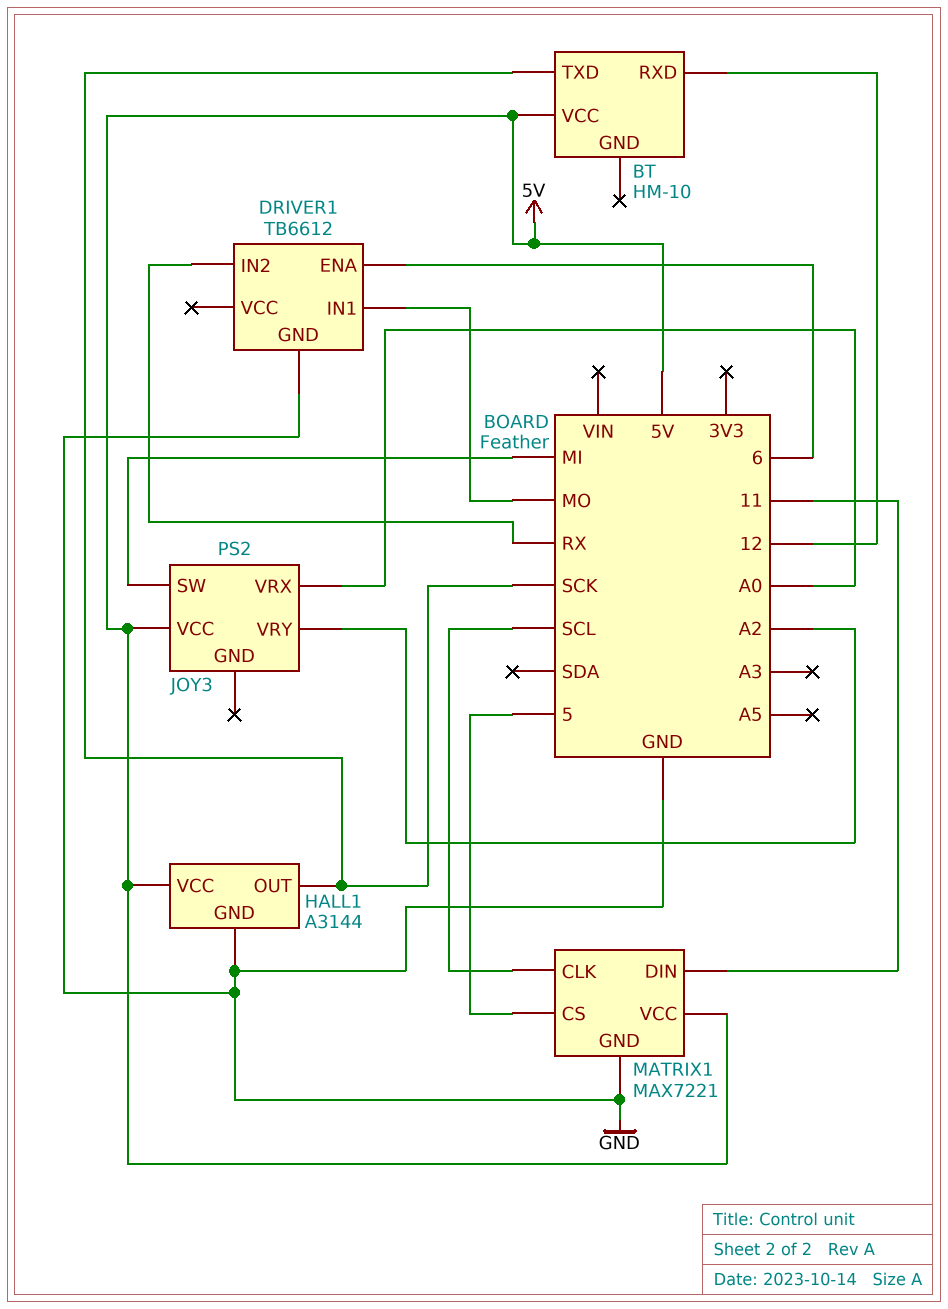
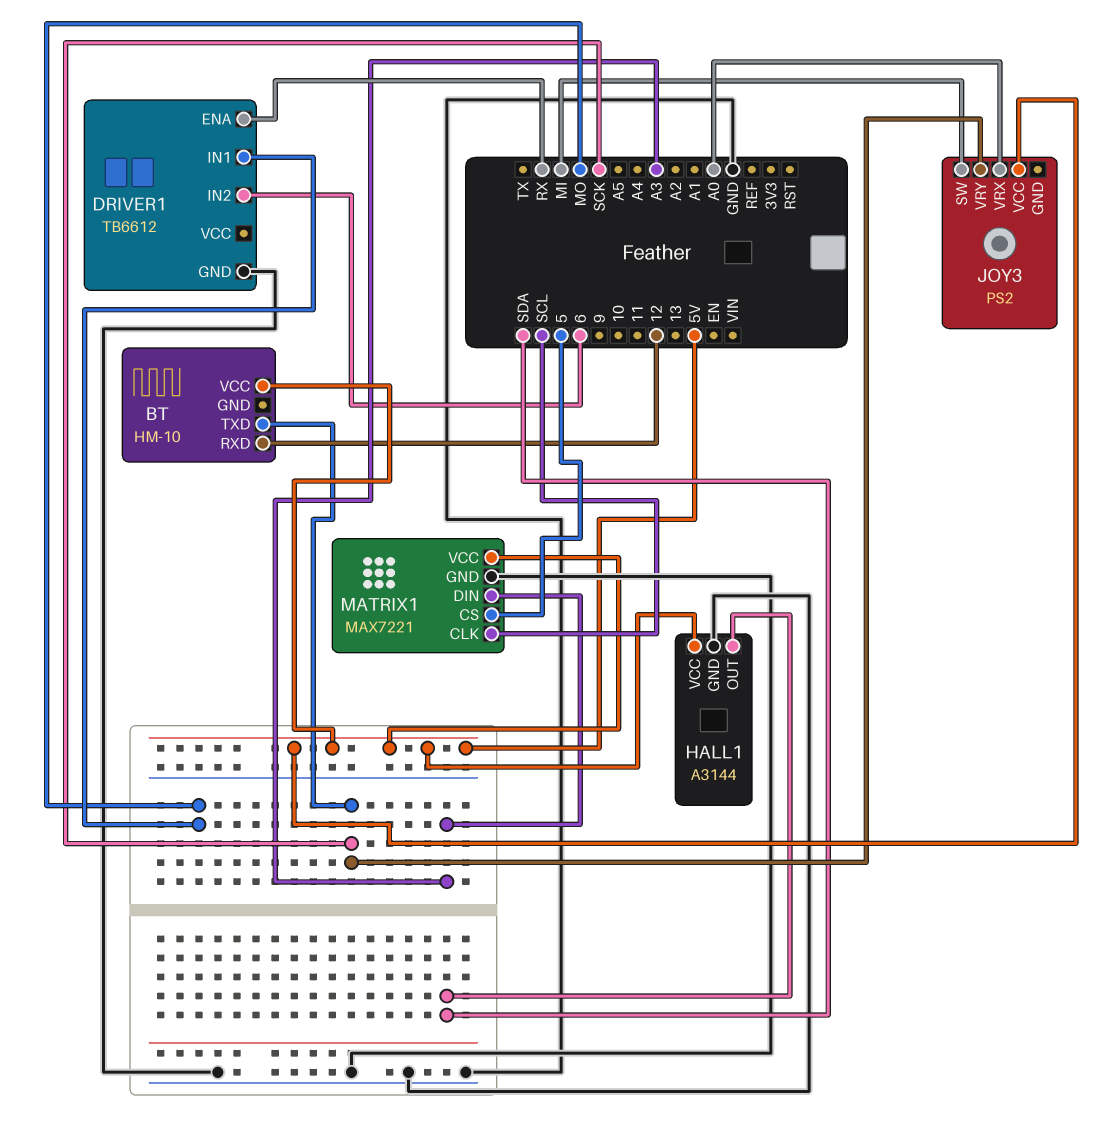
DRIVER1 pin ENA: 6 -> RX
DRIVER1 pin IN2: RX -> 6
HALL1 pin OUT: SCK -> SDA
JOY3 pin VRY: A2 -> SCK
MATRIX1 pin DIN: 11 -> A3

